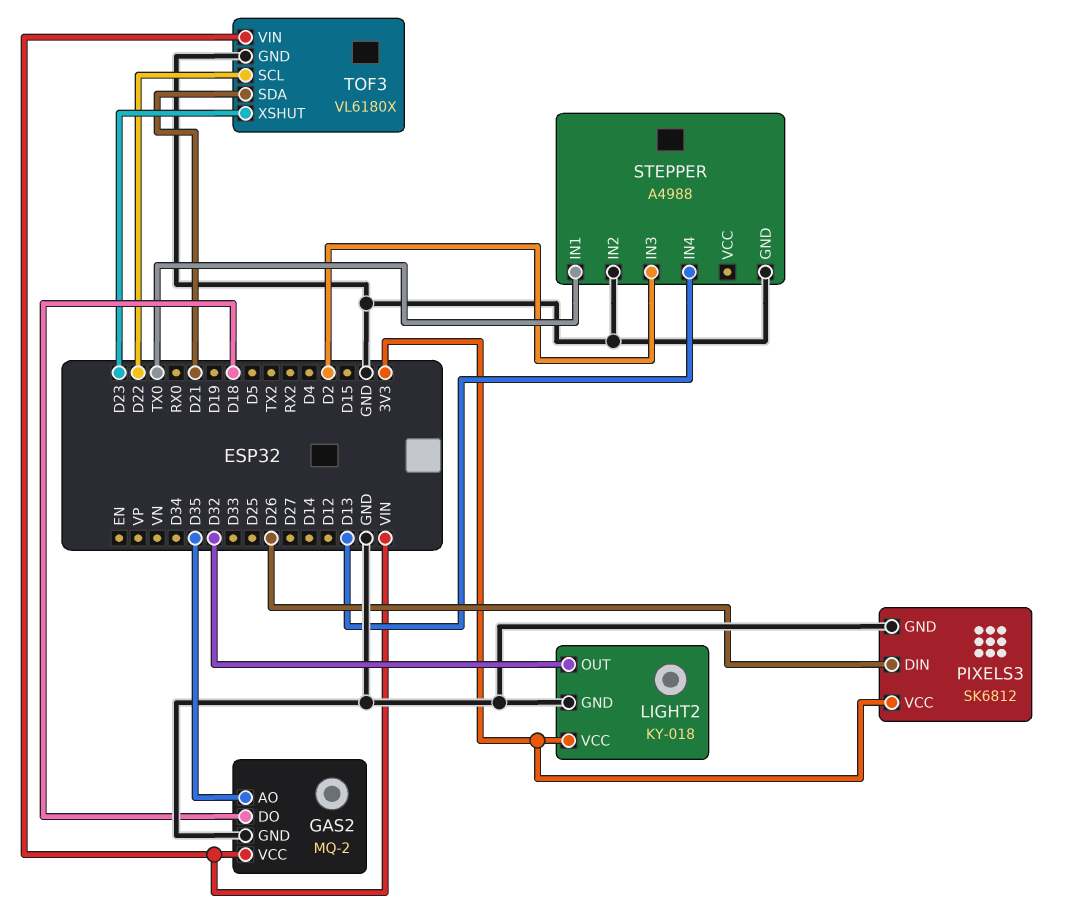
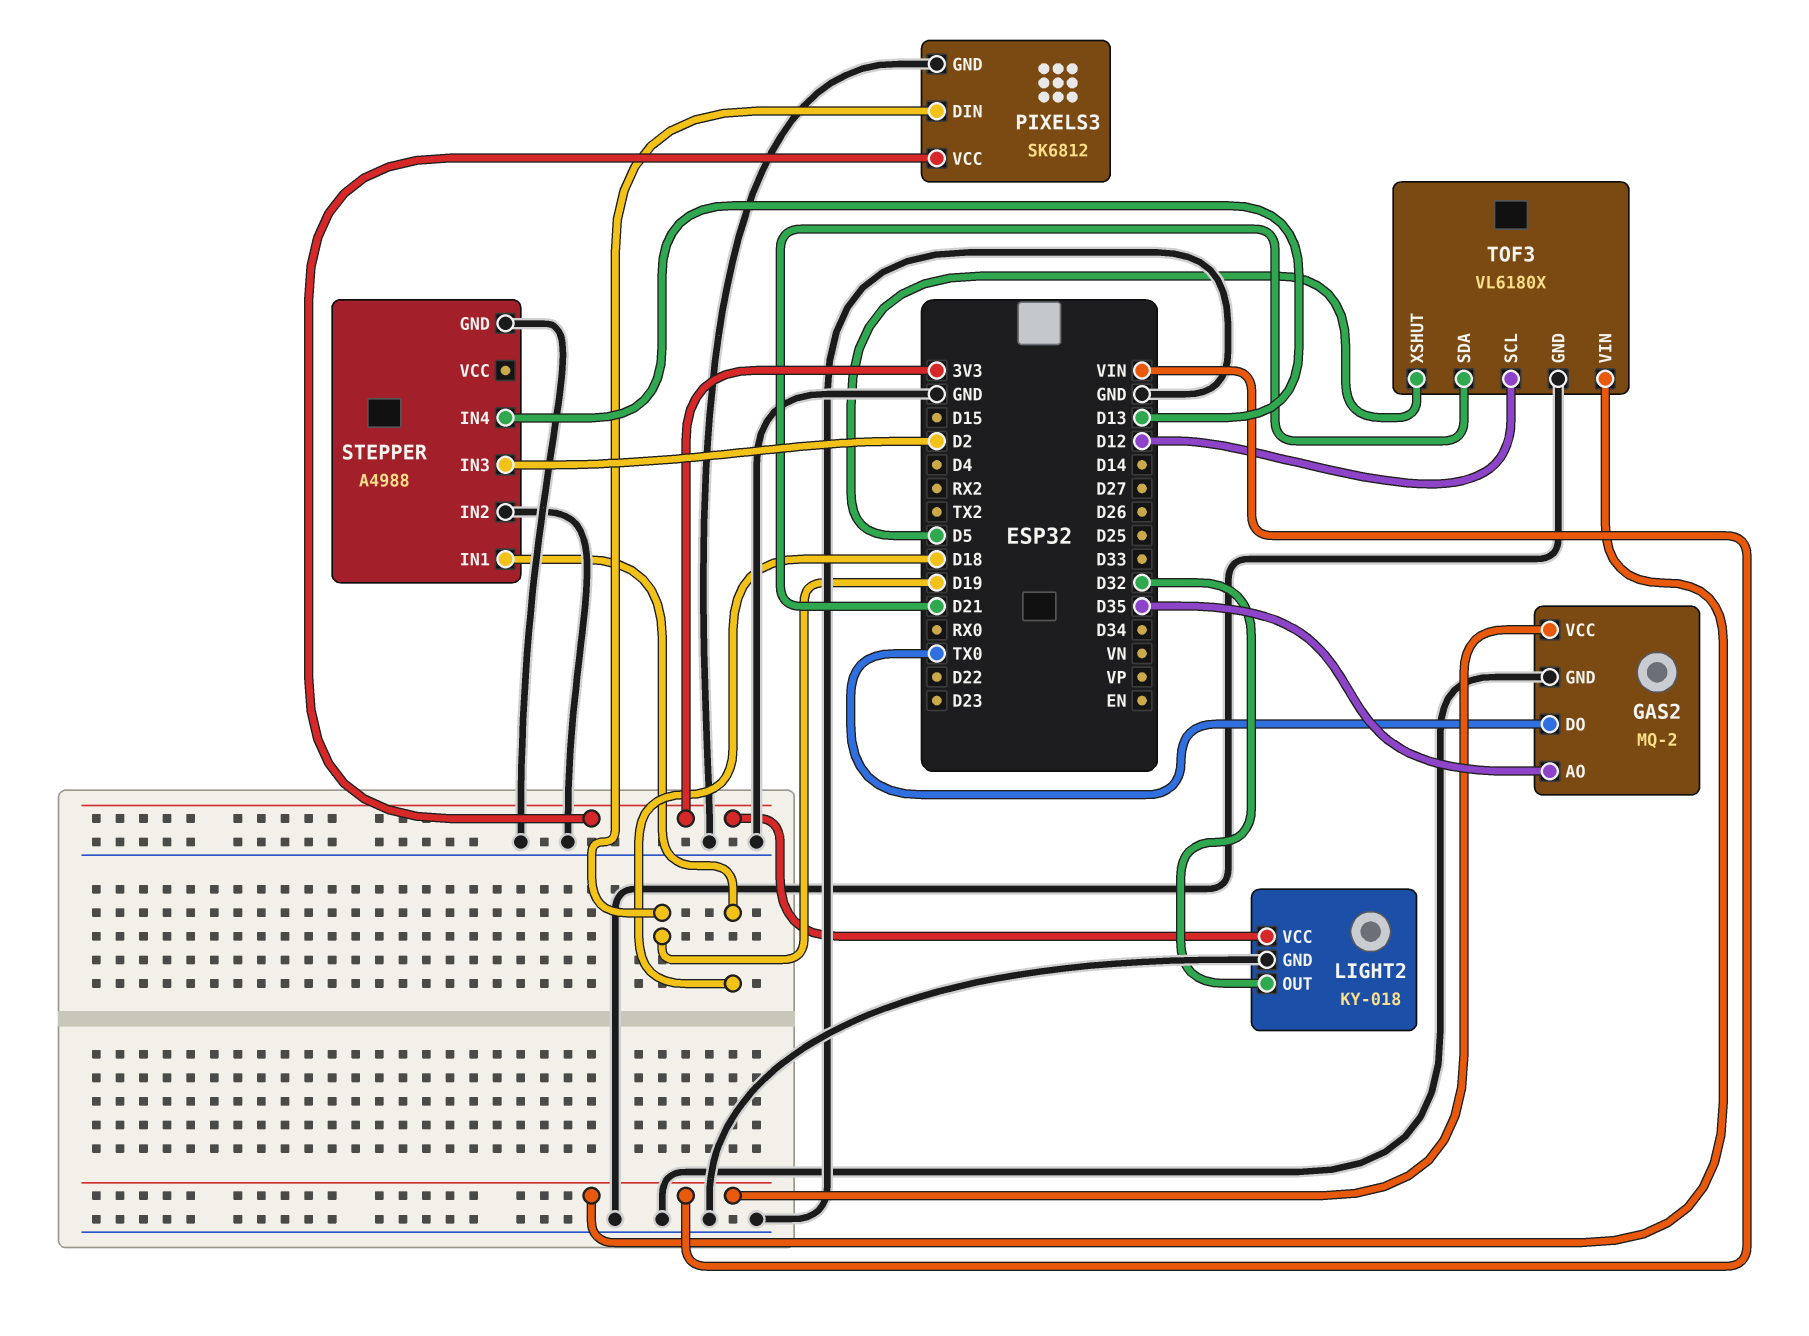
GAS2 pin DO: D18 -> TX0
PIXELS3 pin DIN: D26 -> D19
STEPPER pin IN1: TX0 -> D18
TOF3 pin SCL: D22 -> D12
TOF3 pin XSHUT: D23 -> D5

